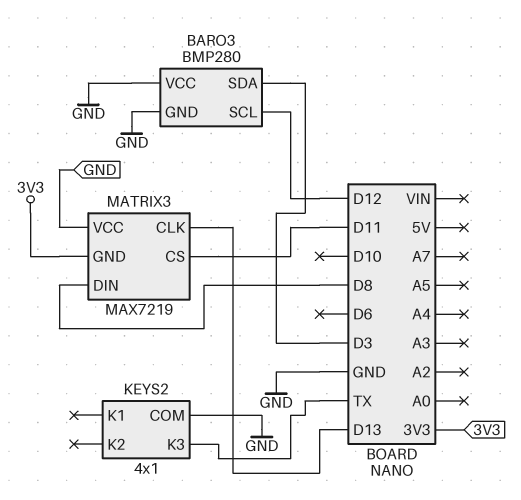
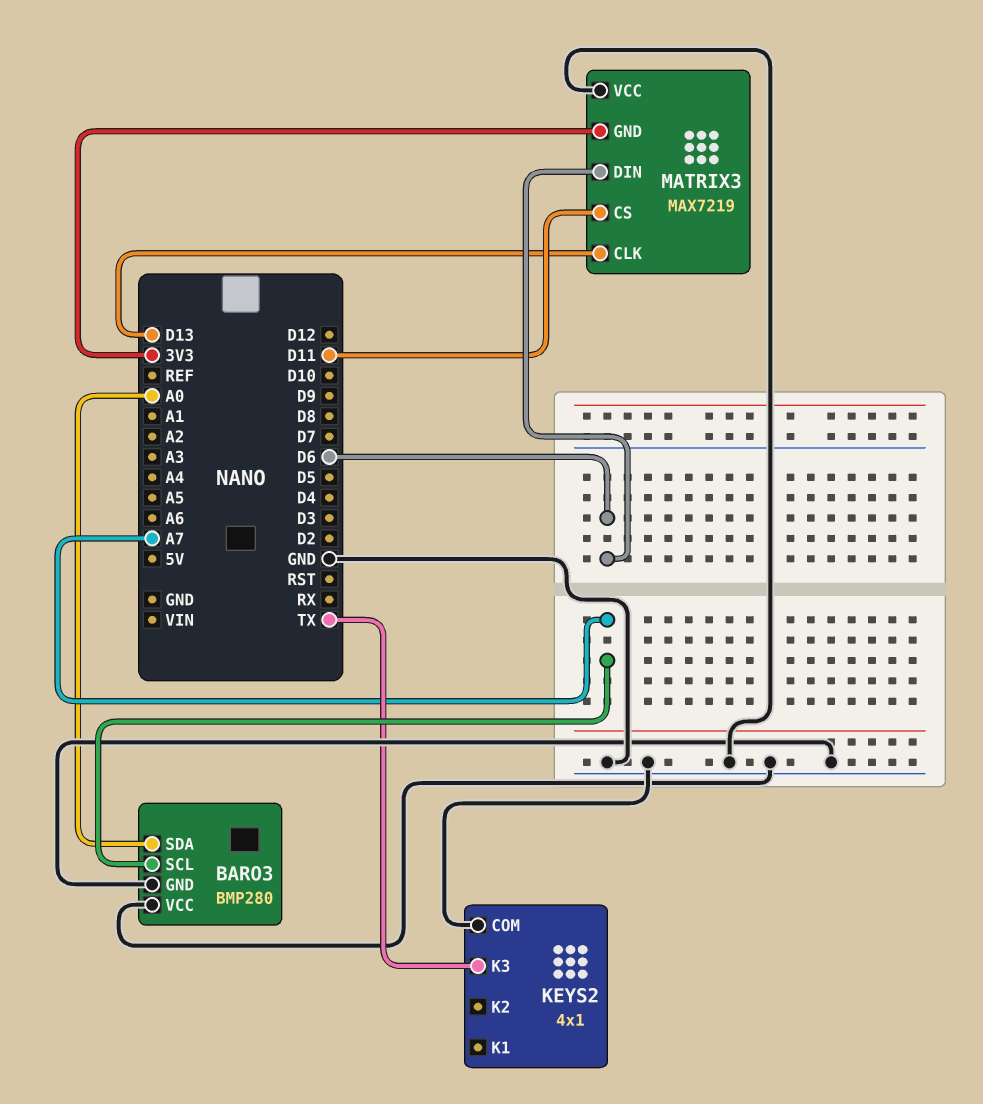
BARO3 pin SCL: D12 -> A7
BARO3 pin SDA: D3 -> A0
MATRIX3 pin DIN: D8 -> D6

